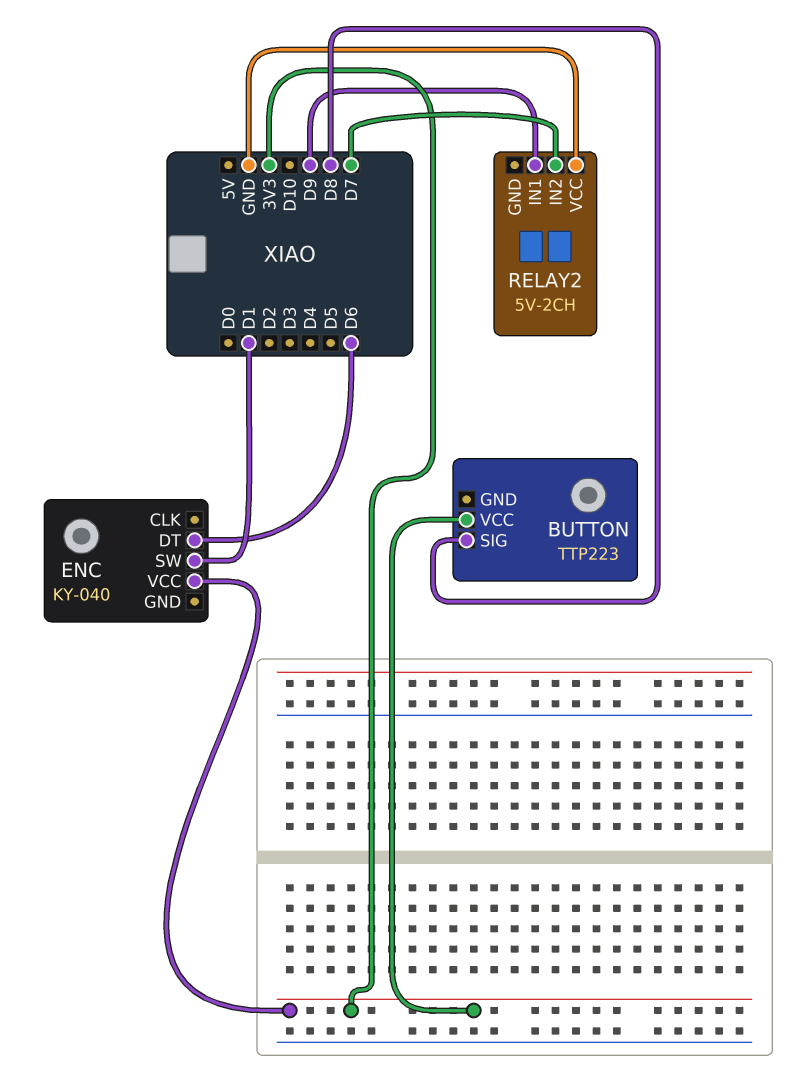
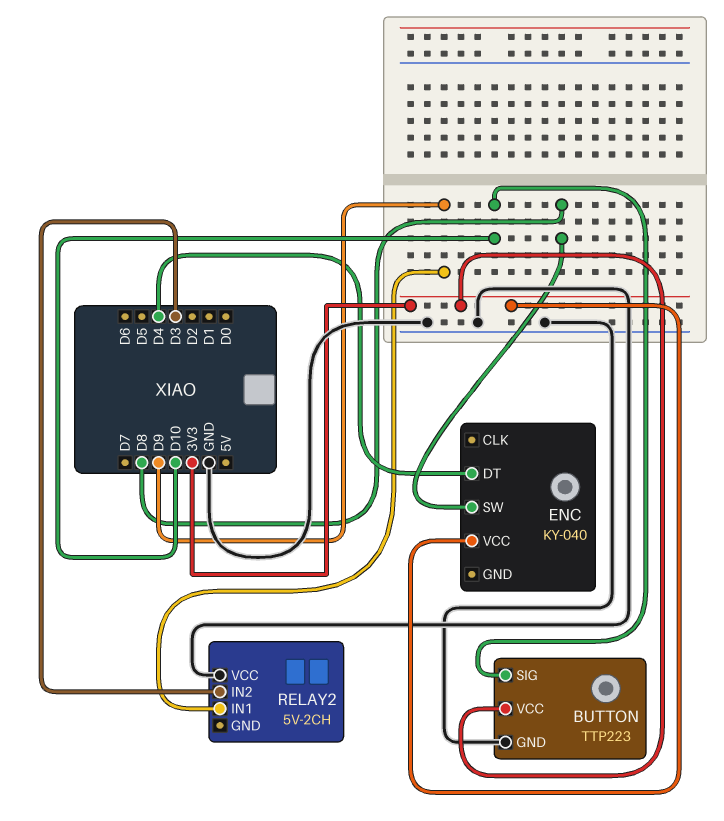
BUTTON pin GND: none -> GND
BUTTON pin SIG: D8 -> D10
ENC pin DT: D6 -> D4
ENC pin SW: D1 -> D8
RELAY2 pin IN2: D7 -> D3

